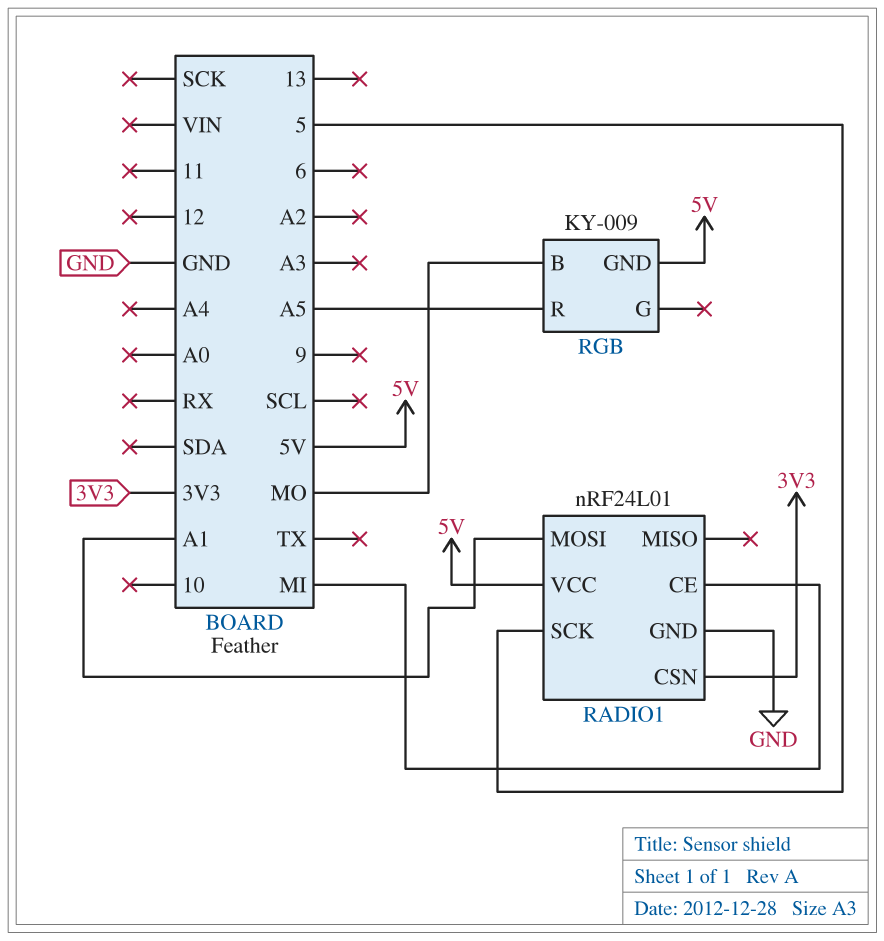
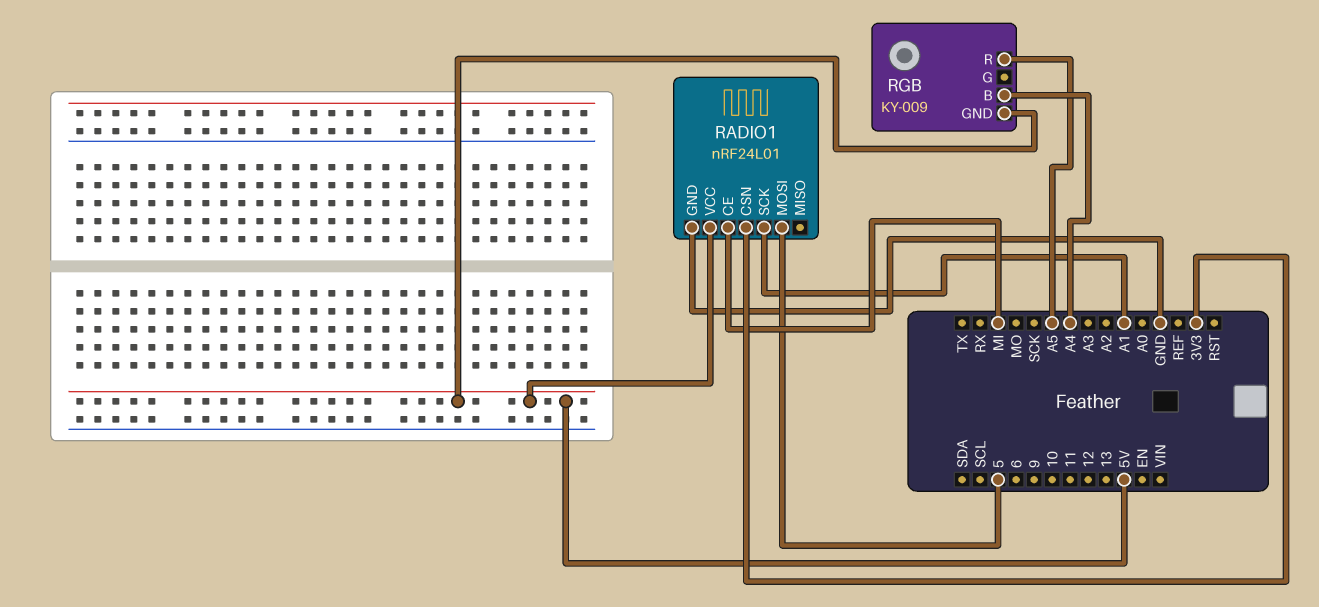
RADIO1 pin MOSI: A1 -> 5
RADIO1 pin SCK: 5 -> A1
RGB pin B: MO -> A4

